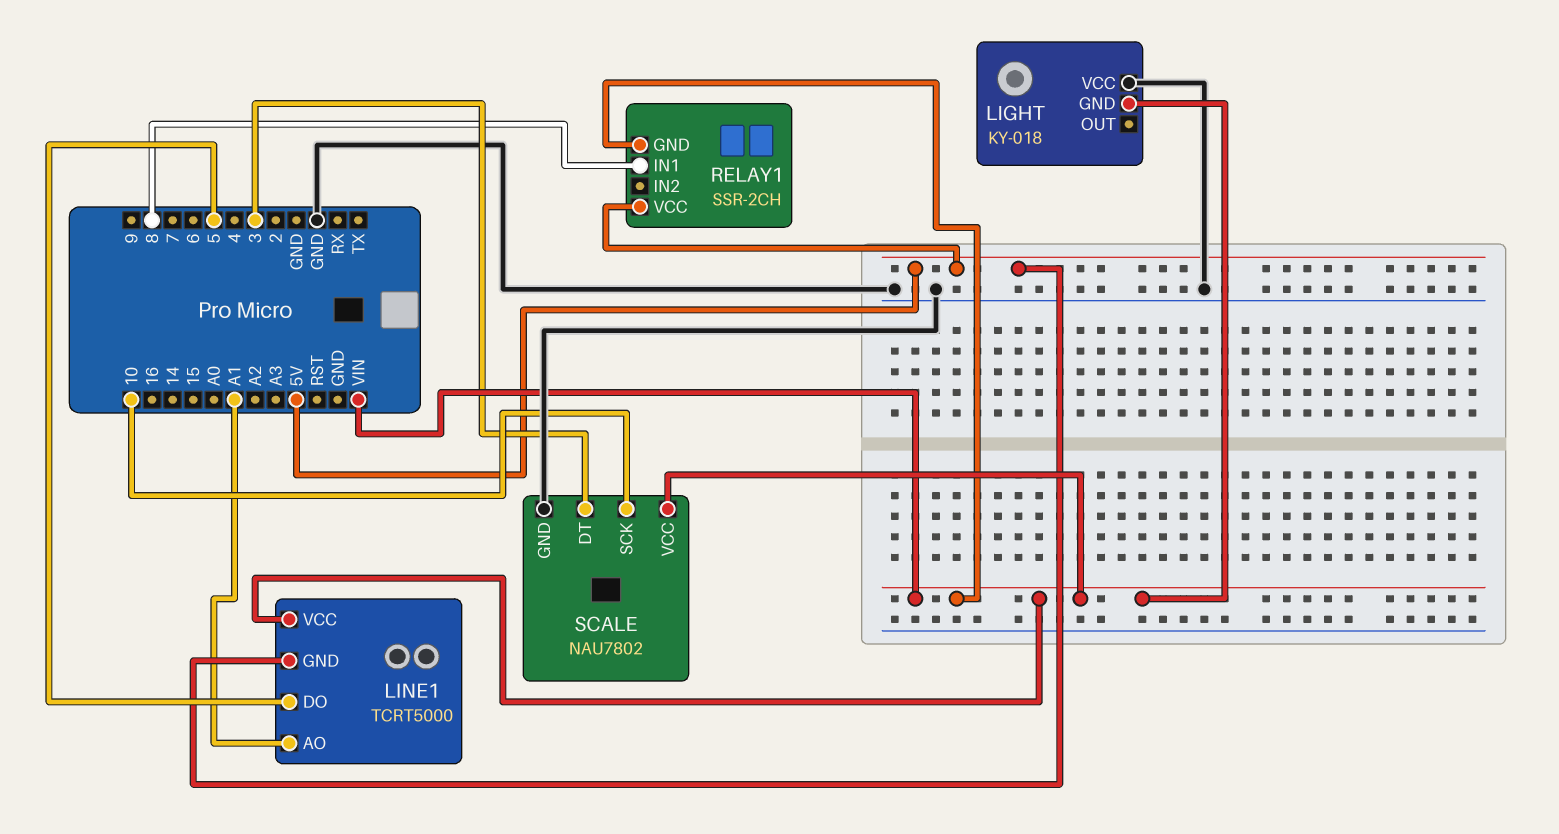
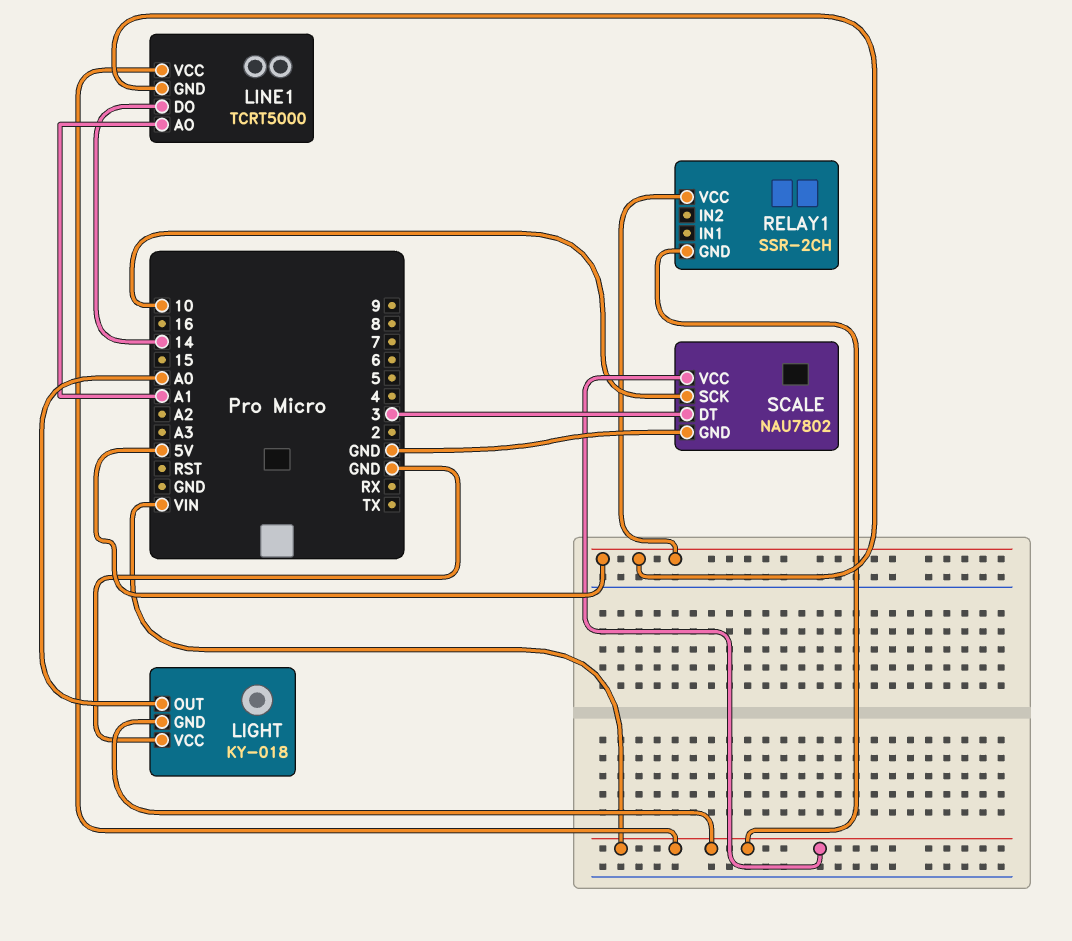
LIGHT pin OUT: none -> A0
LINE1 pin DO: 5 -> 14
RELAY1 pin IN1: 8 -> none

